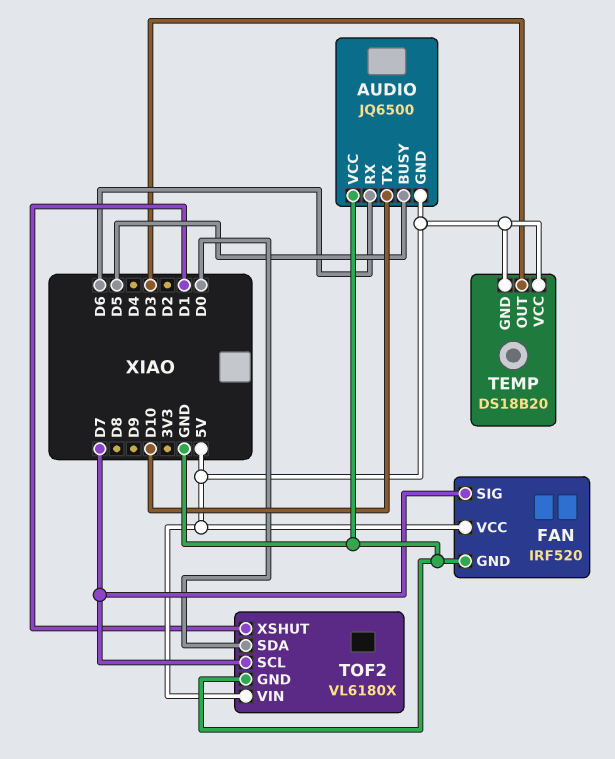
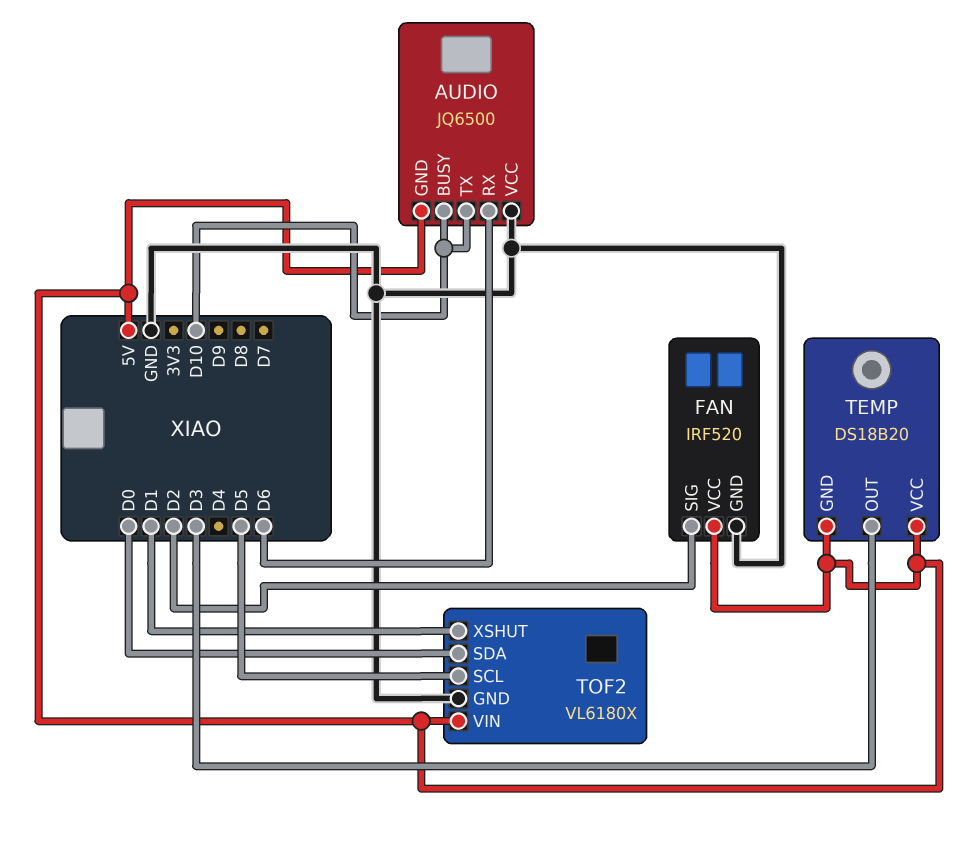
AUDIO pin BUSY: D5 -> D10
FAN pin SIG: D7 -> D2
TOF2 pin SCL: D7 -> D5

